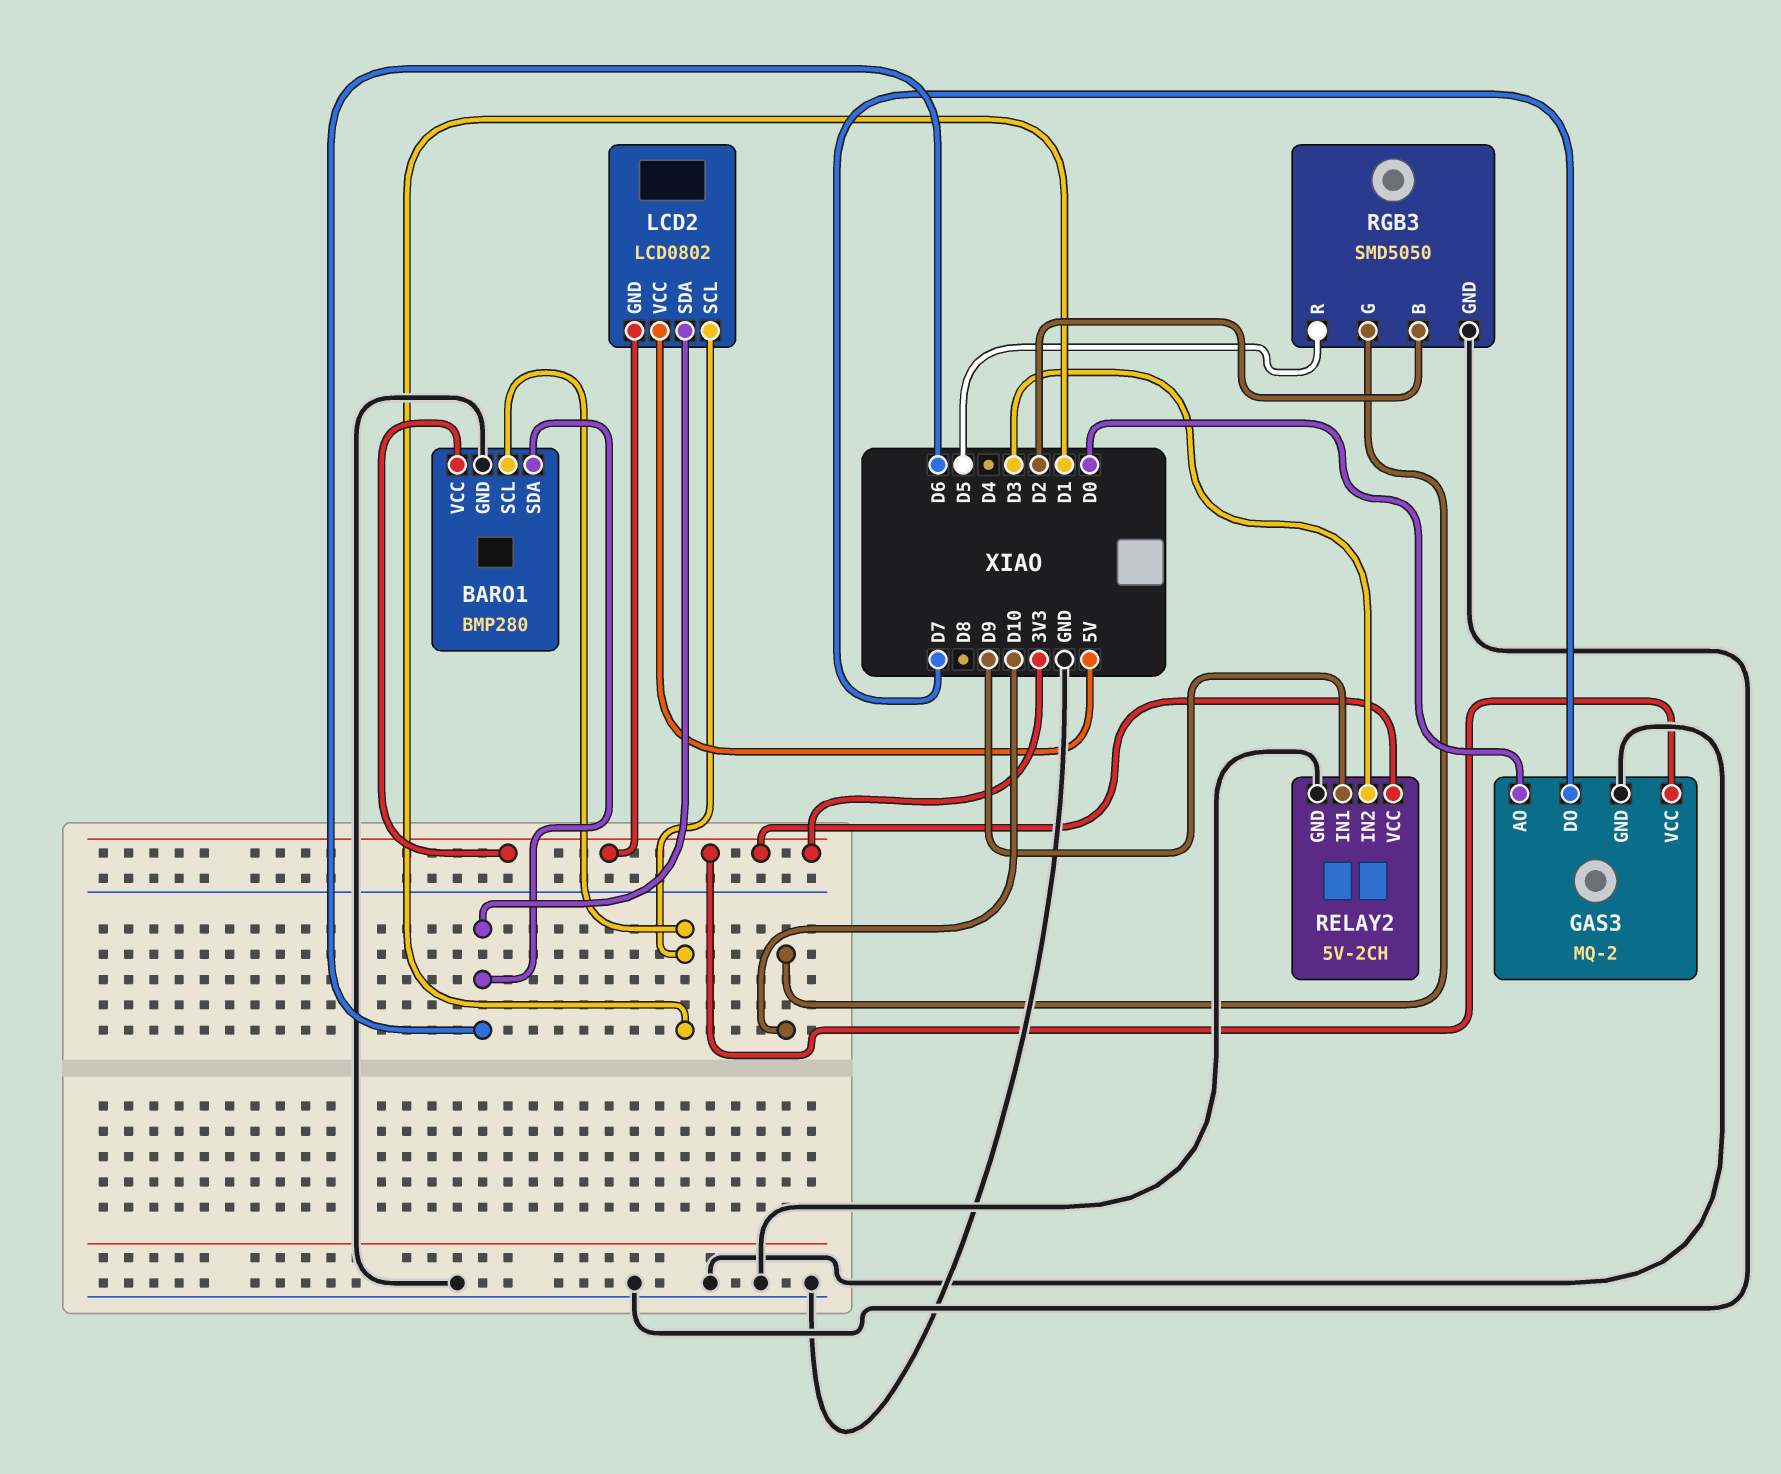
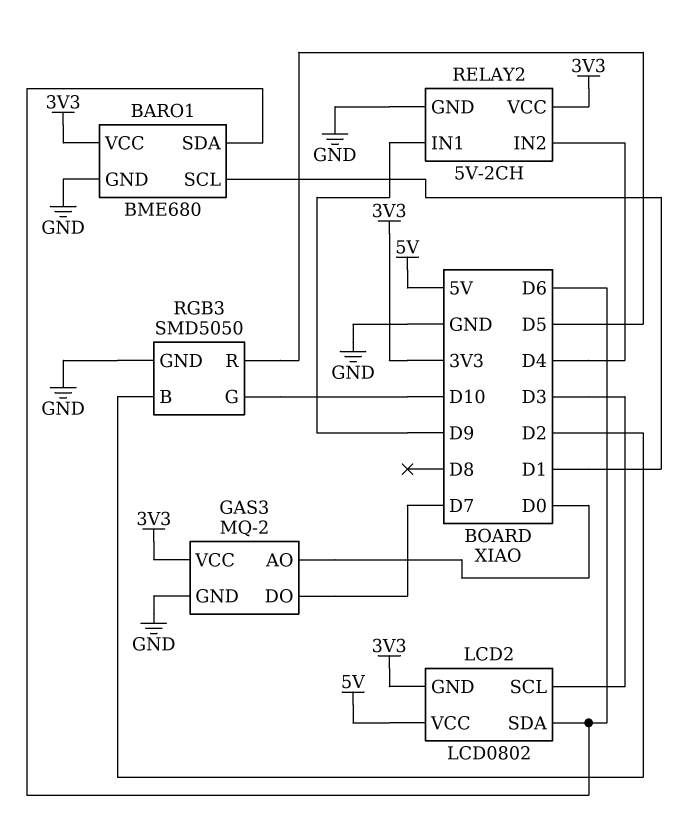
BARO1: BMP280 -> BME680
LCD2 pin SCL: D1 -> D3
RELAY2 pin IN2: D3 -> D4

